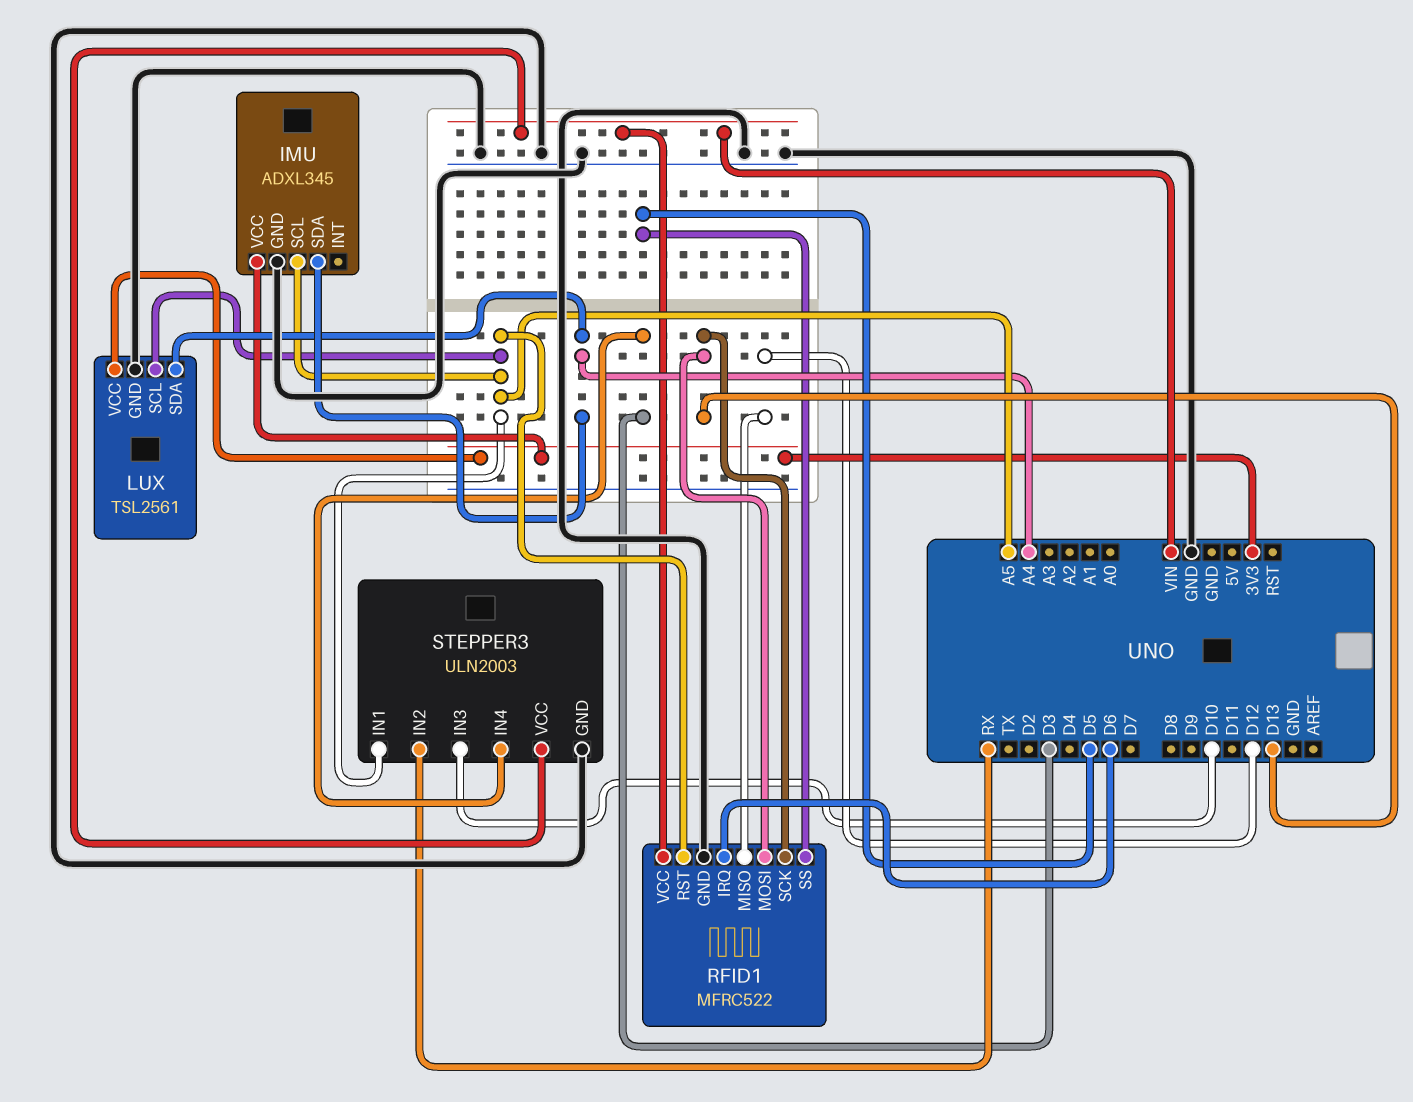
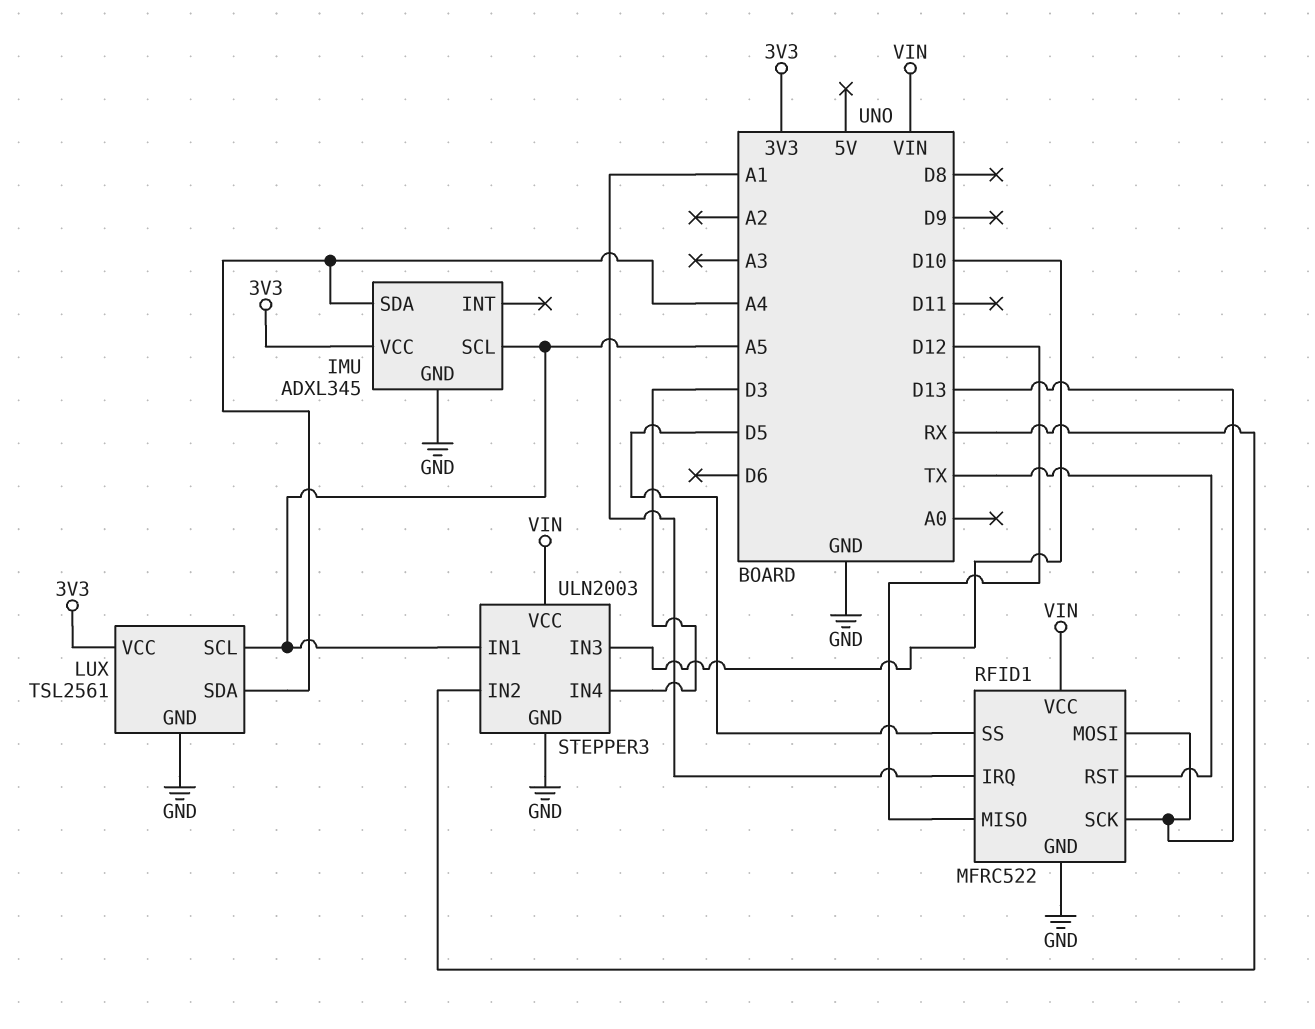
RFID1 pin IRQ: D6 -> A1
RFID1 pin RST: A5 -> TX

